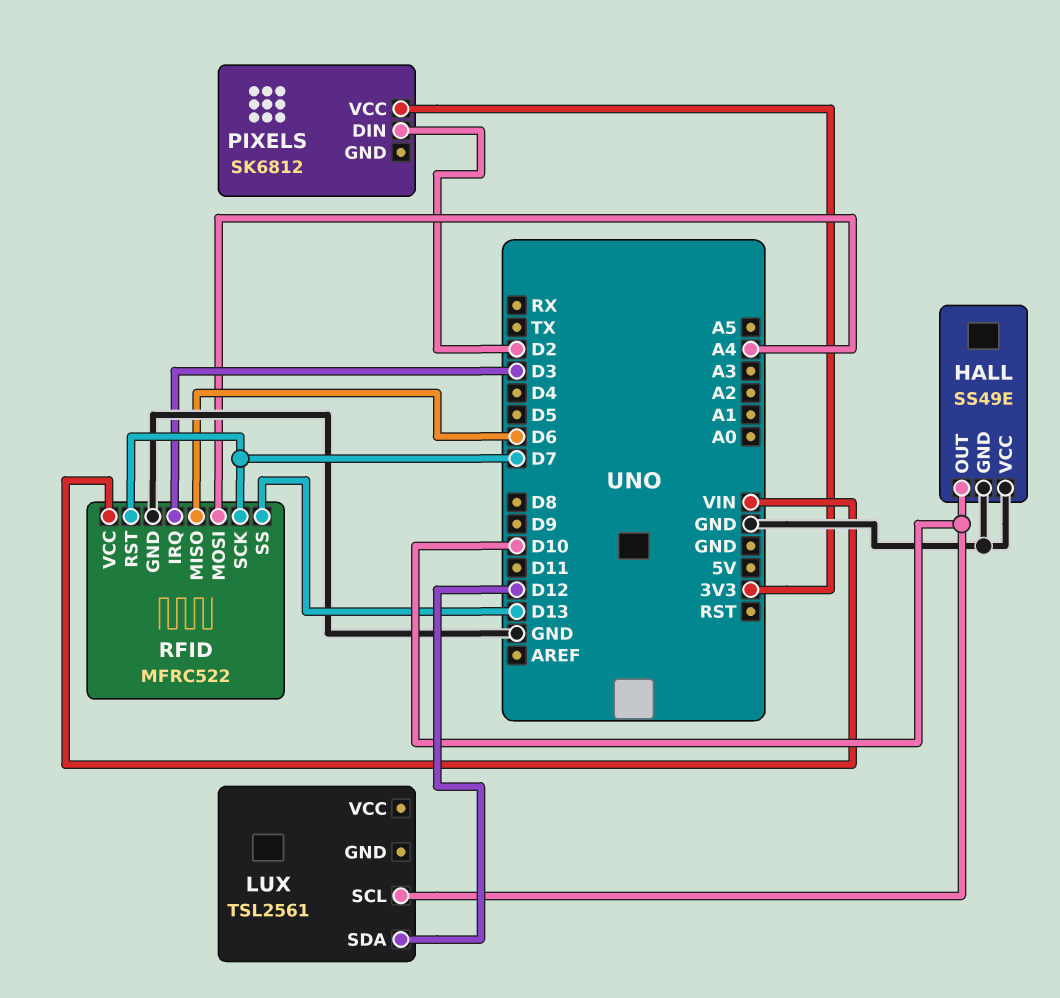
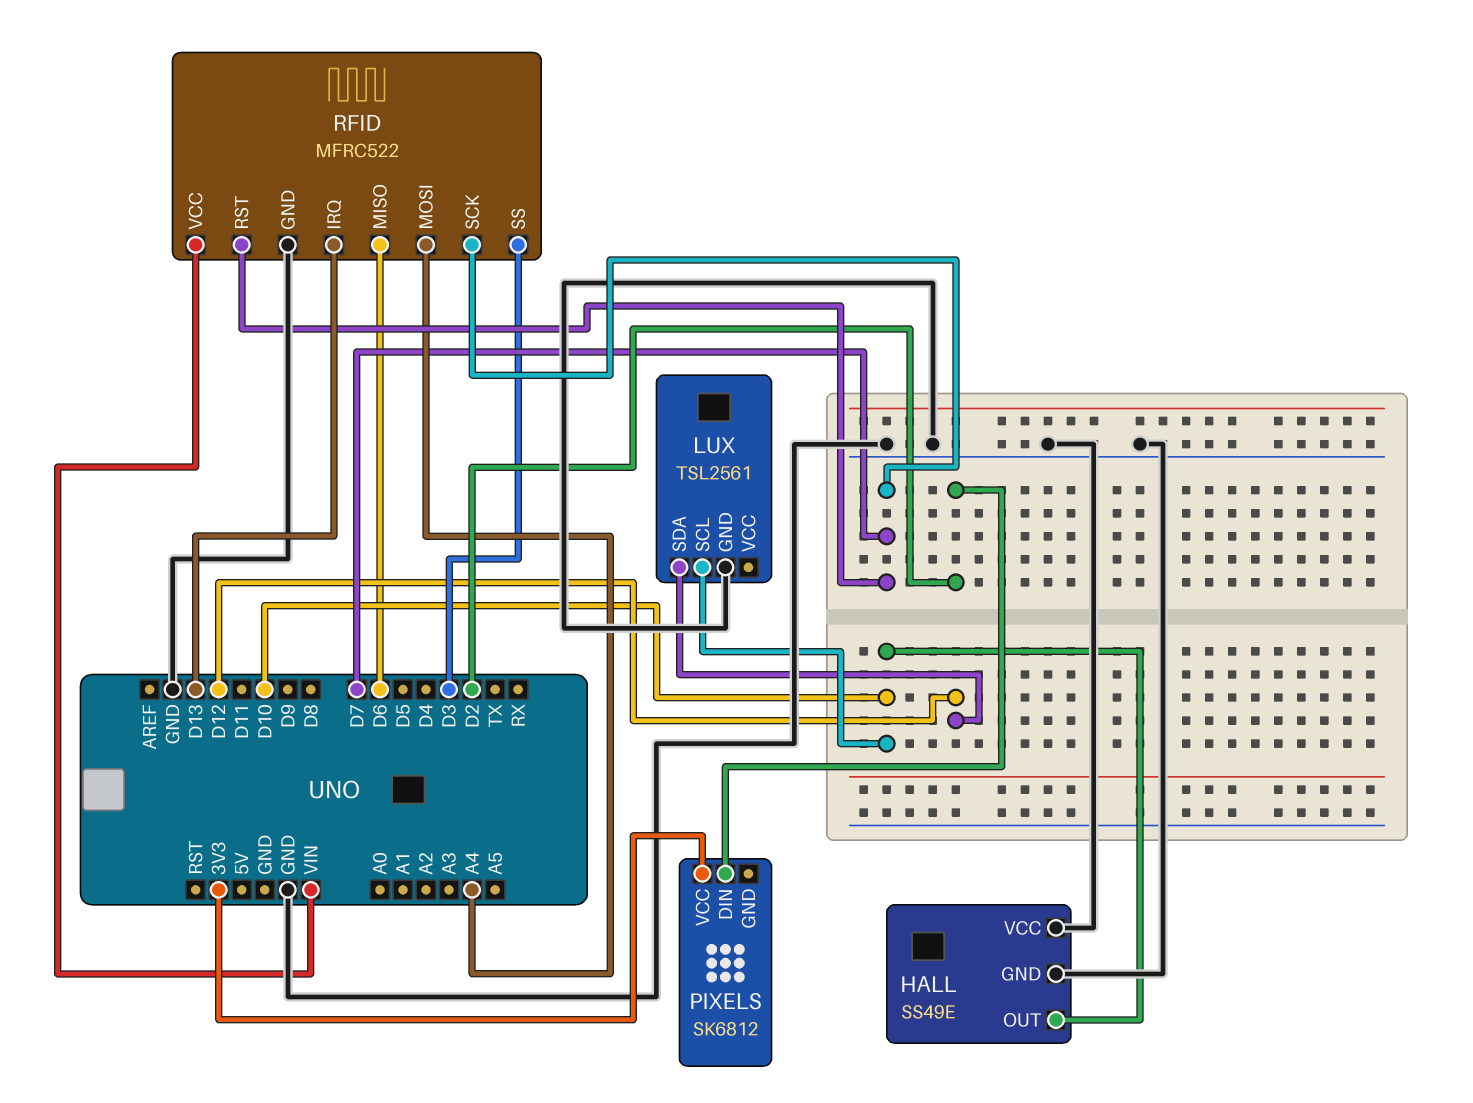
LUX pin GND: none -> GND
RFID pin IRQ: D3 -> D13
RFID pin SS: D13 -> D3

